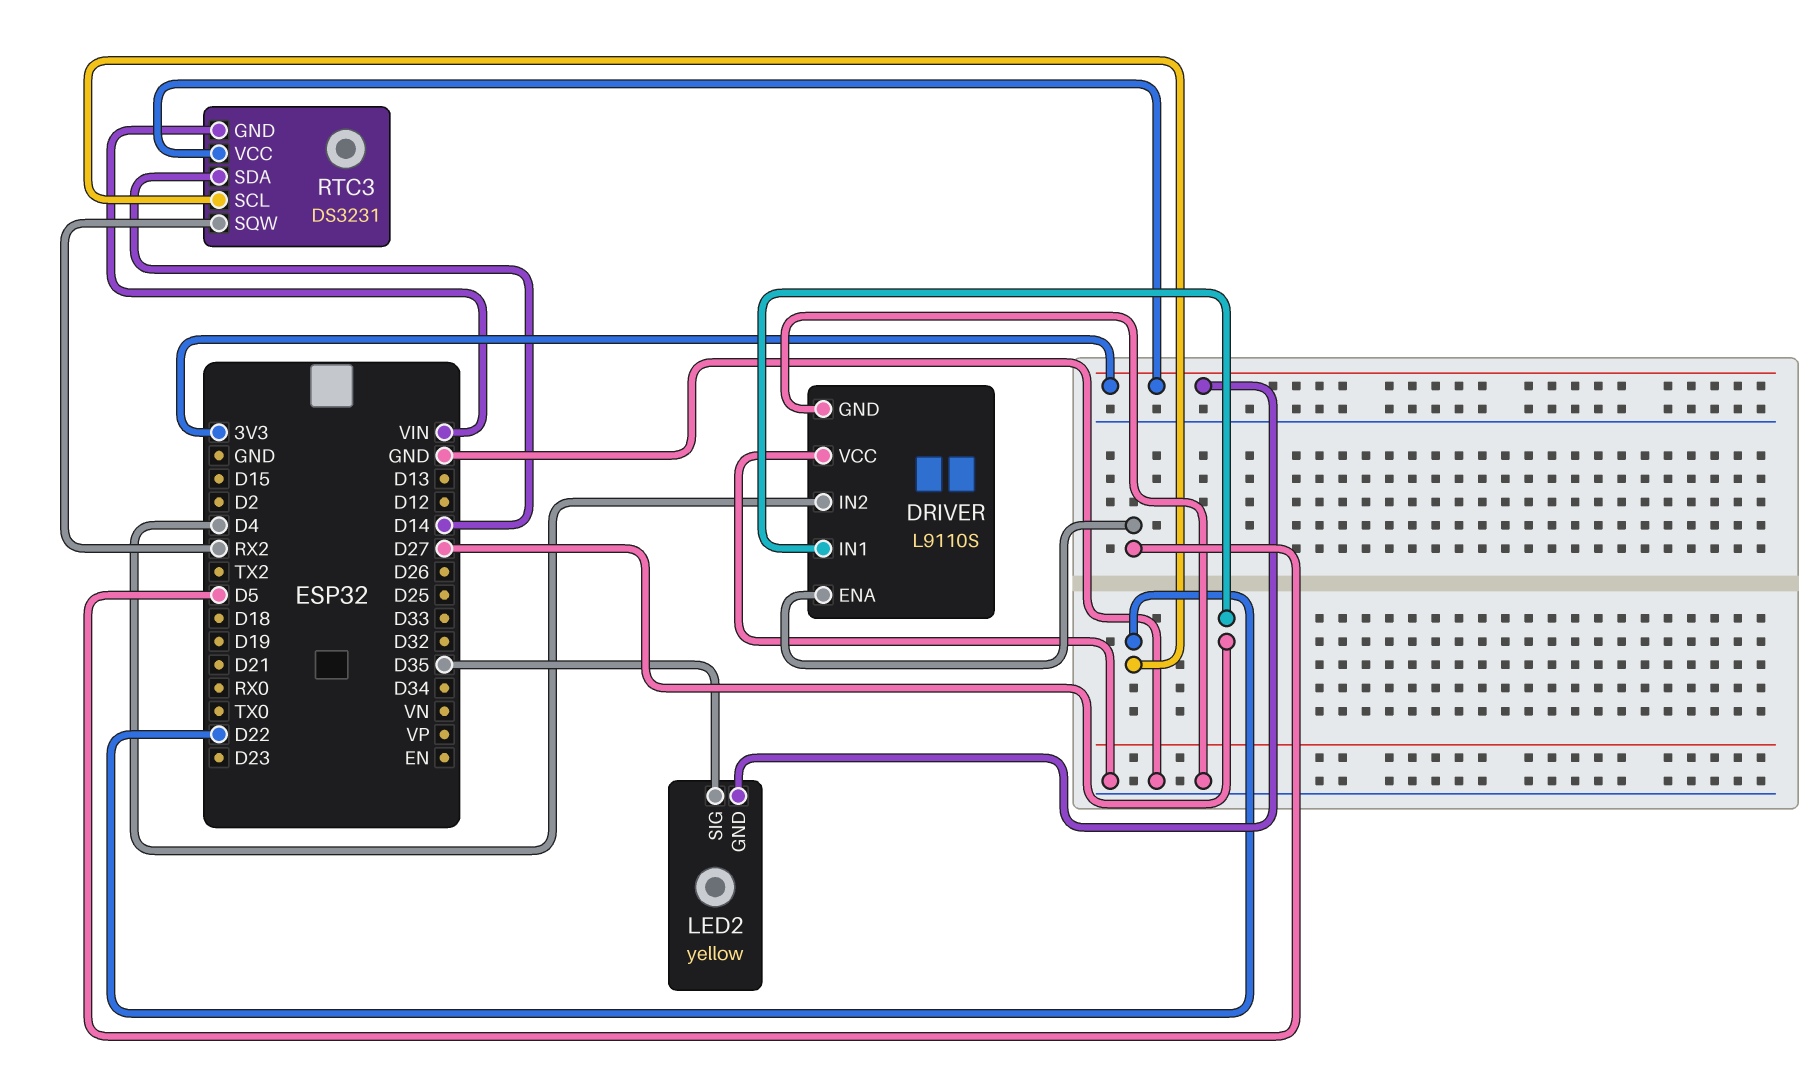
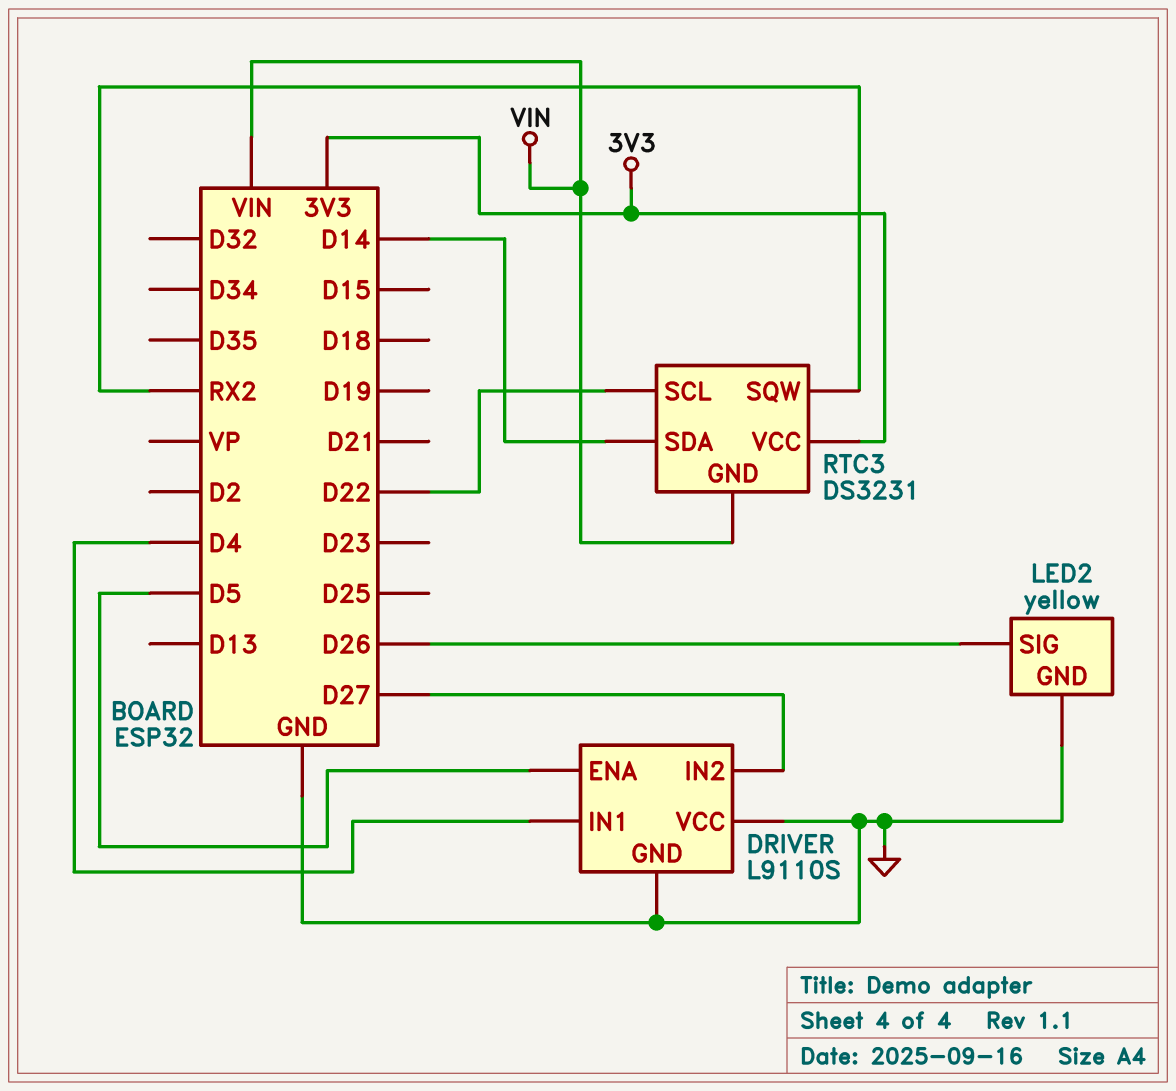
DRIVER pin IN1: D27 -> D4
DRIVER pin IN2: D4 -> D27
LED2 pin GND: 3V3 -> GND
LED2 pin SIG: D35 -> D26

